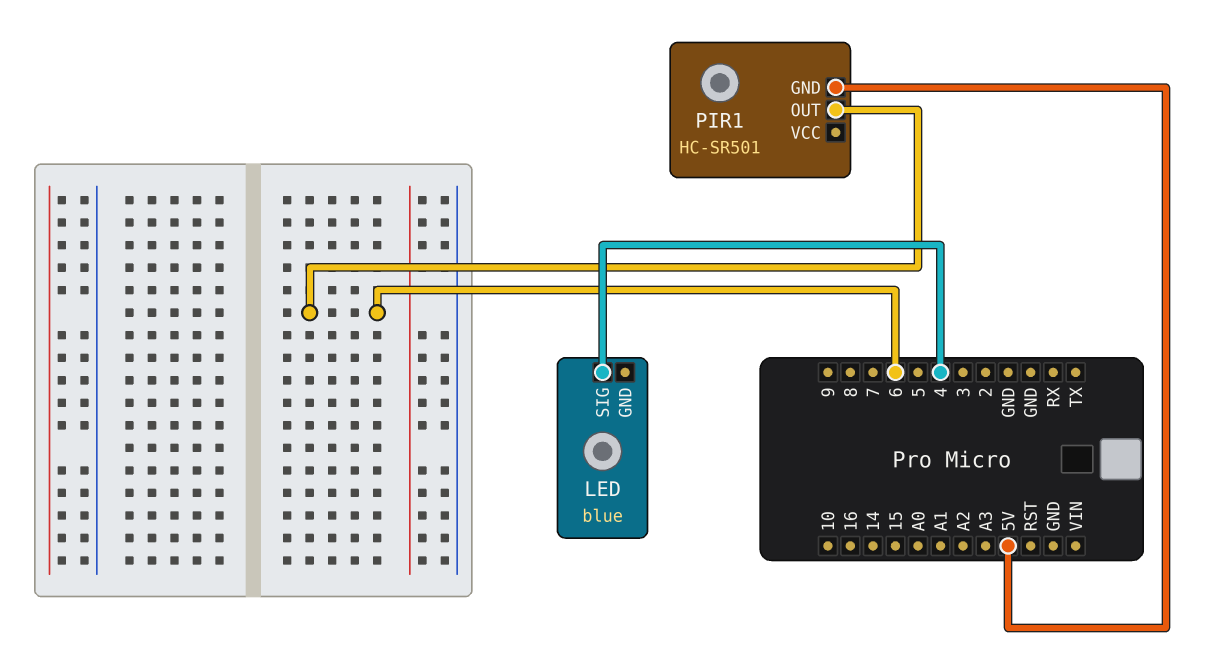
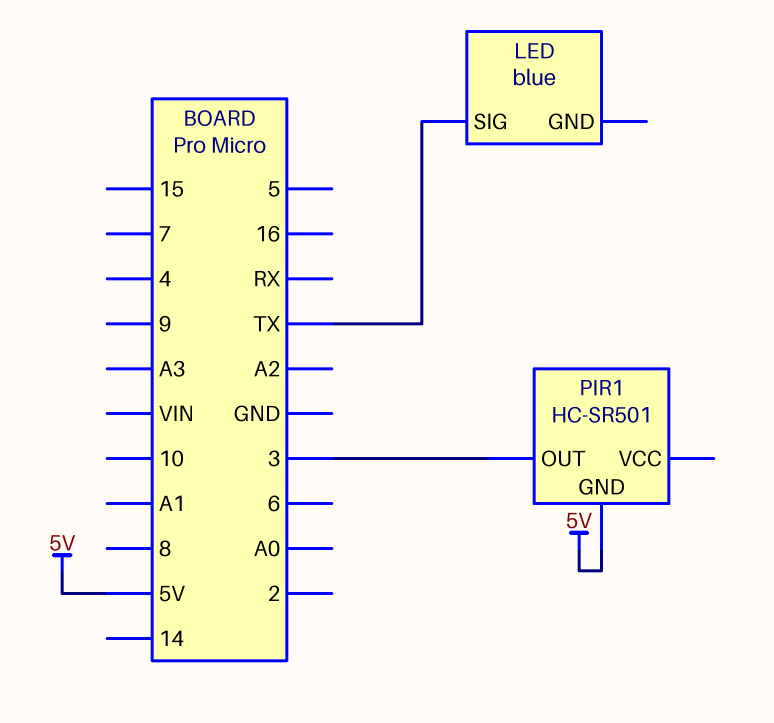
LED pin SIG: 4 -> TX
PIR1 pin OUT: 6 -> 3

